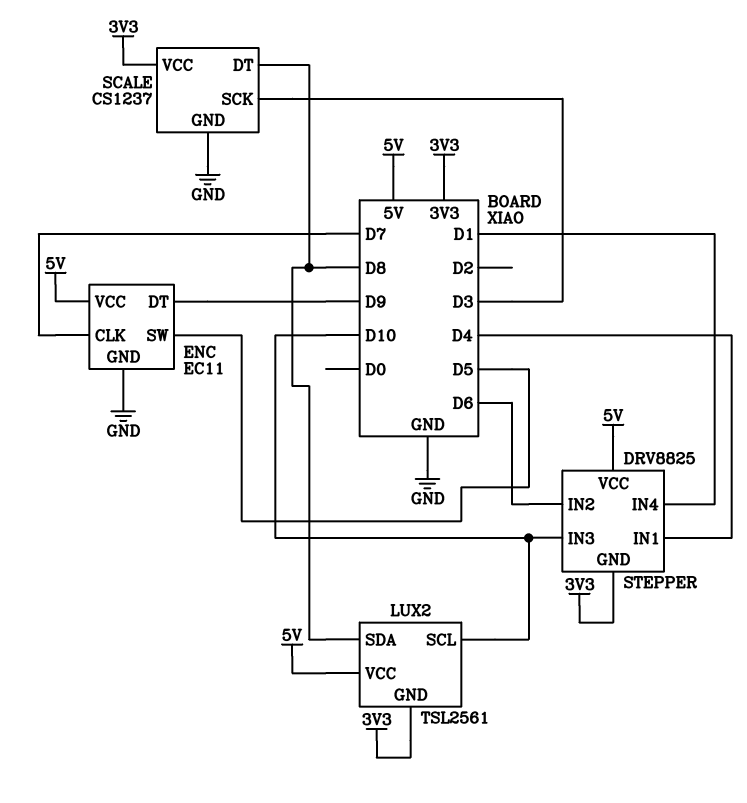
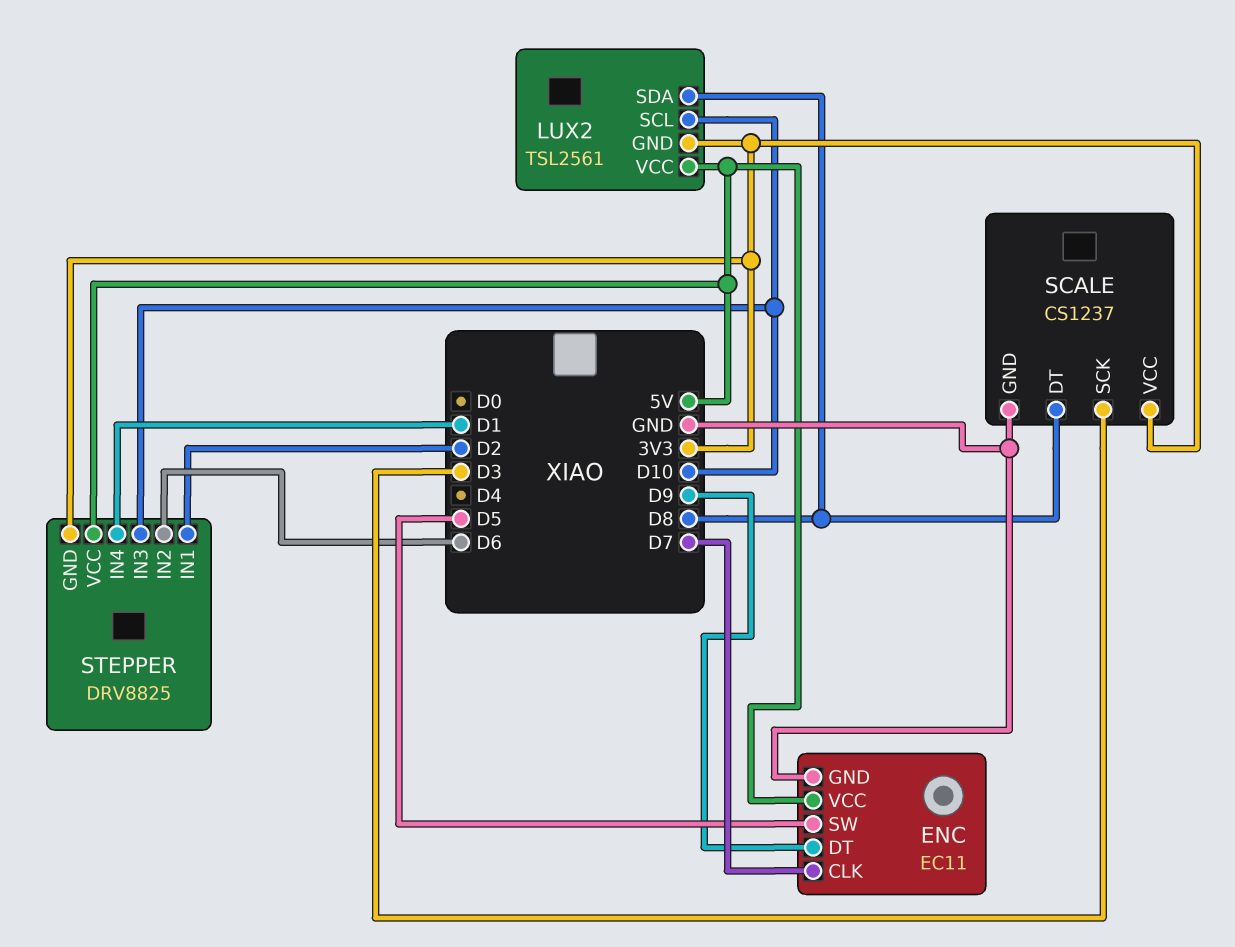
STEPPER pin IN1: D4 -> D2

